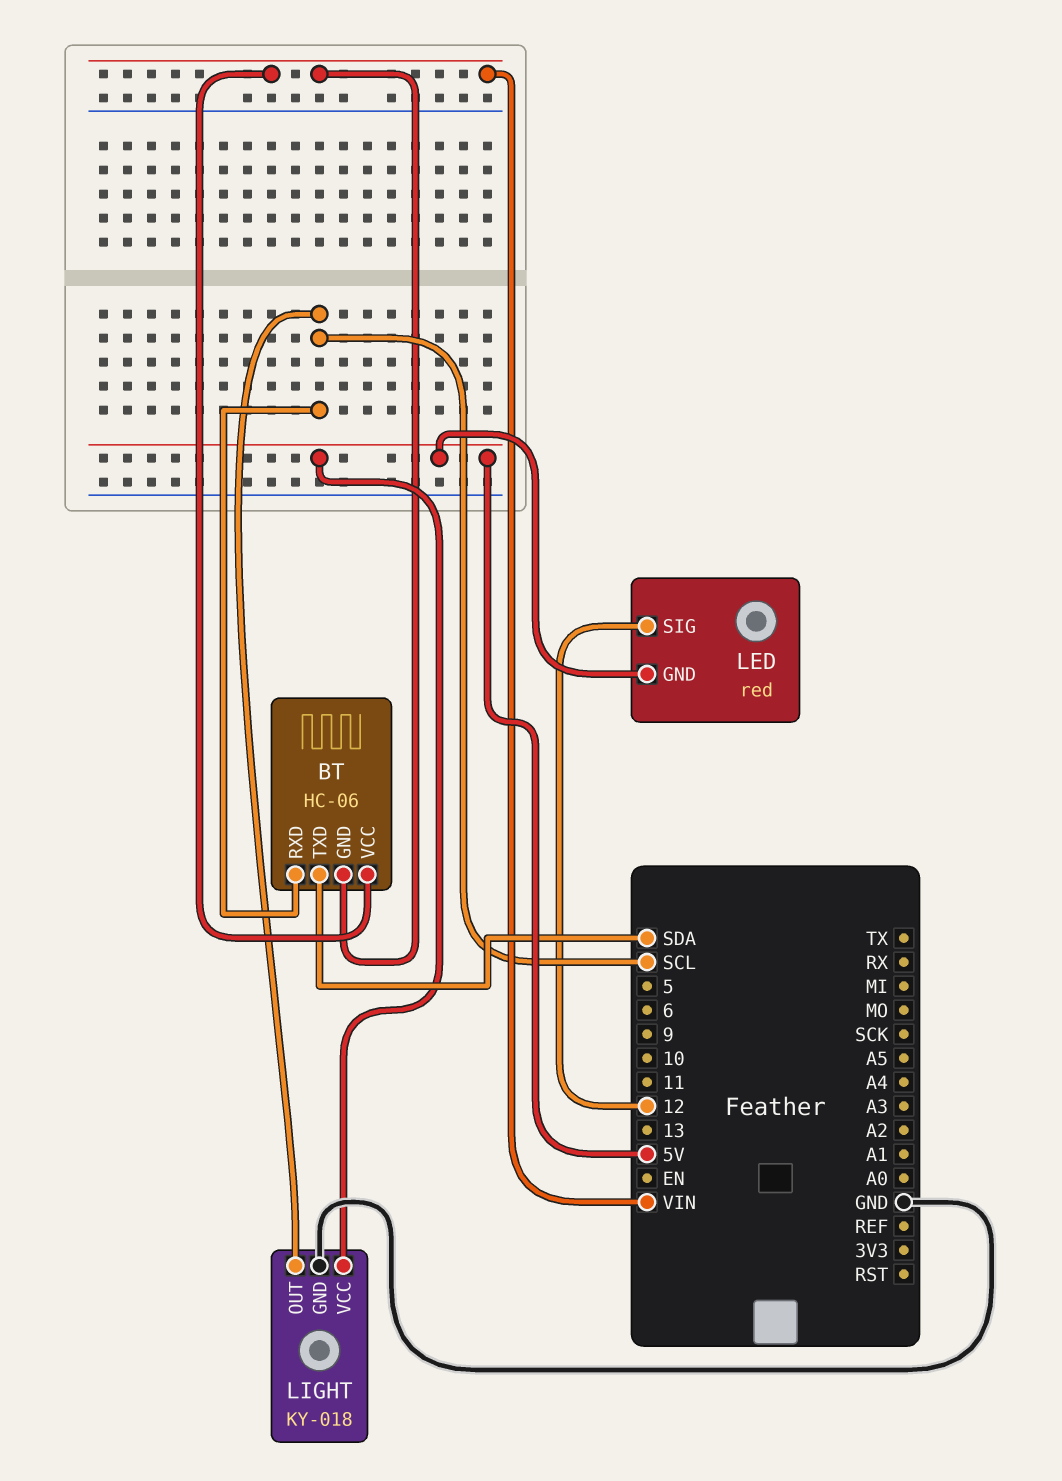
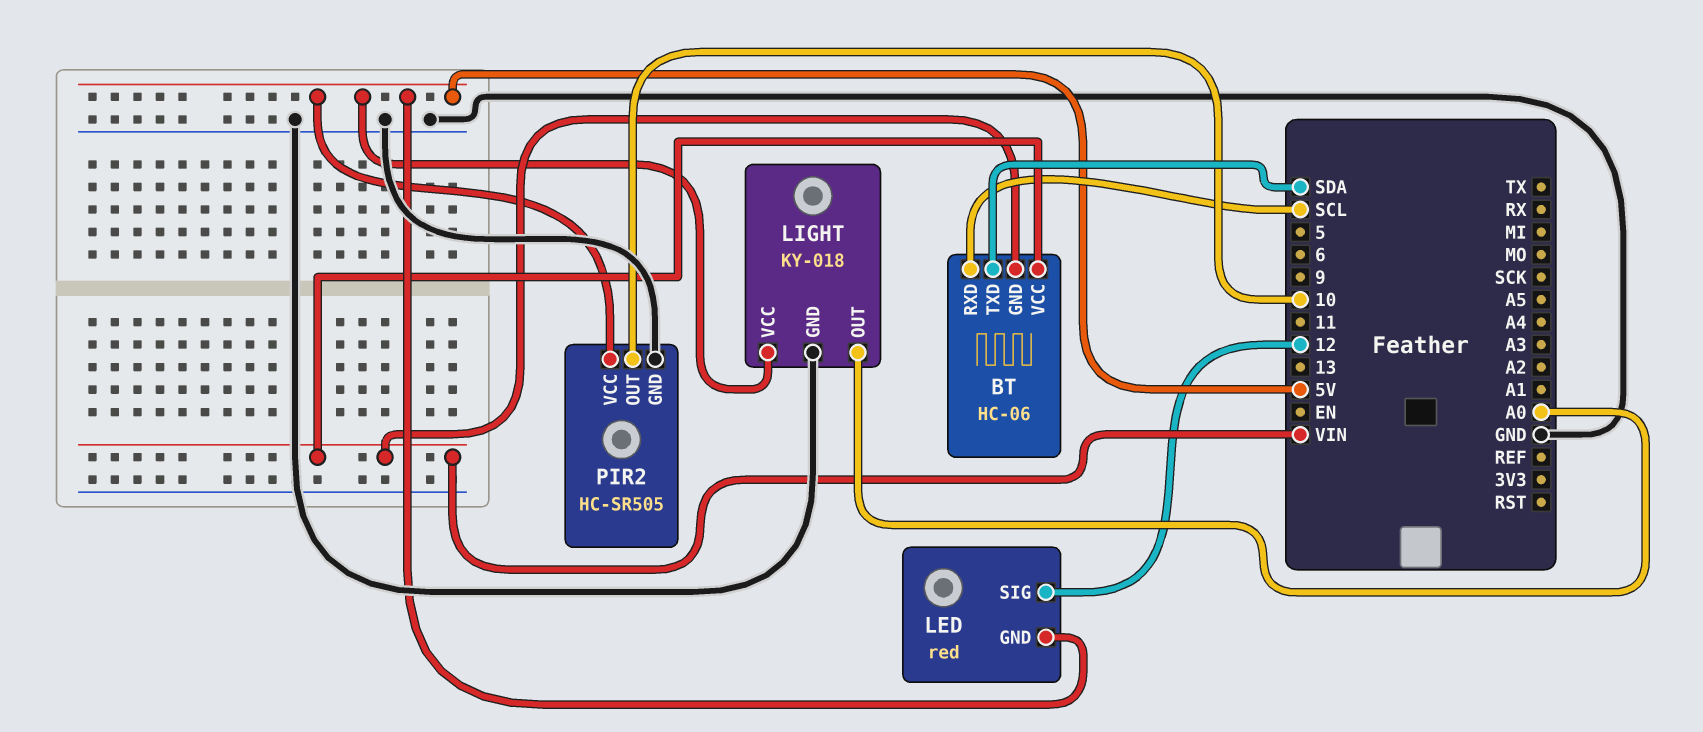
LIGHT pin OUT: SCL -> A0
PIR2: none -> HC-SR505
PIR2 pin GND: none -> GND
PIR2 pin OUT: none -> 10
PIR2 pin VCC: none -> 5V

